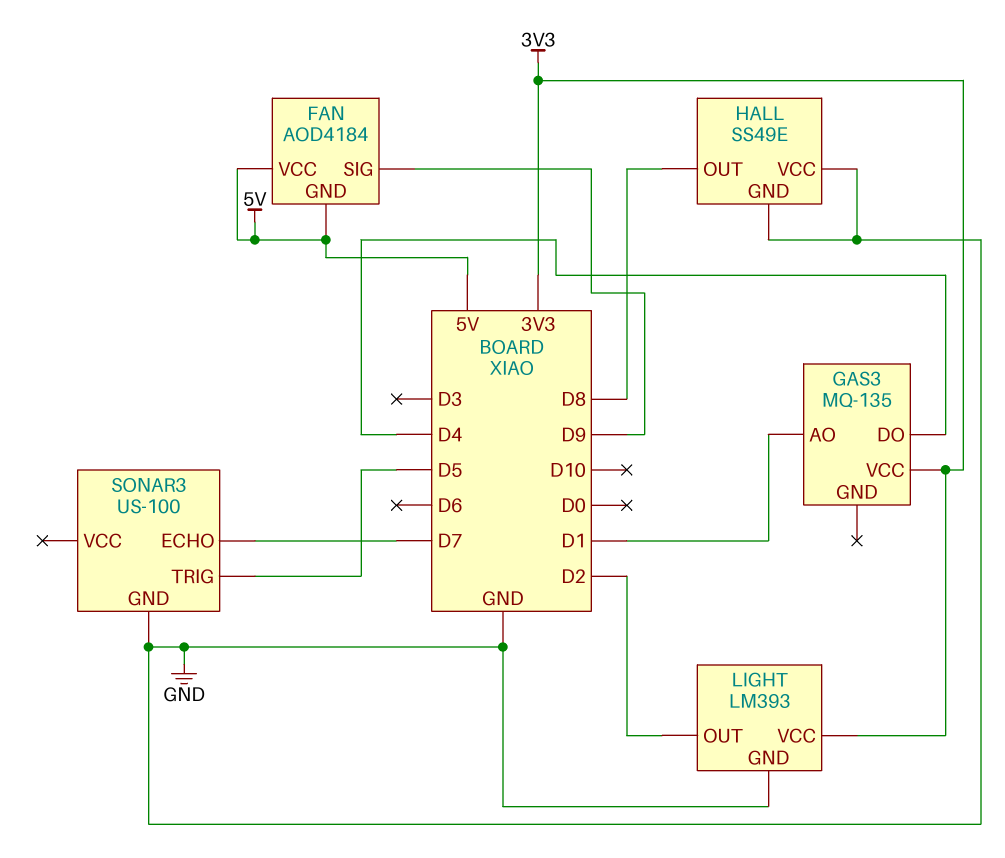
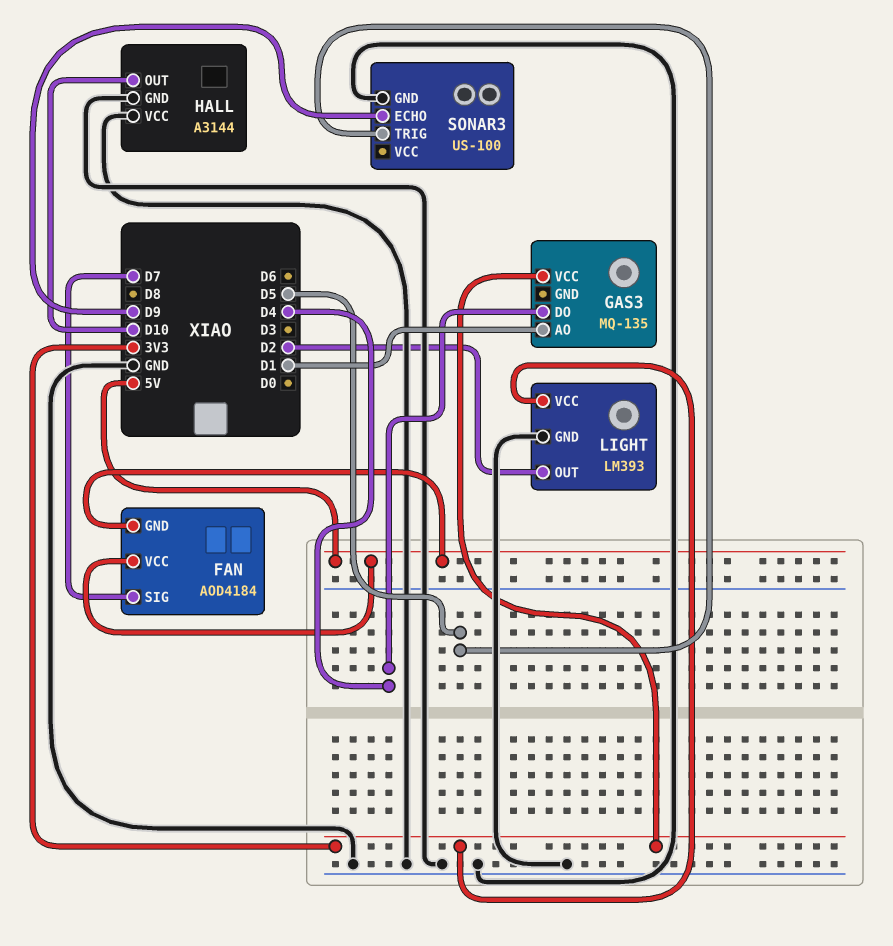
FAN pin SIG: D9 -> D7
HALL: SS49E -> A3144
HALL pin OUT: D8 -> D10
SONAR3 pin ECHO: D7 -> D9

